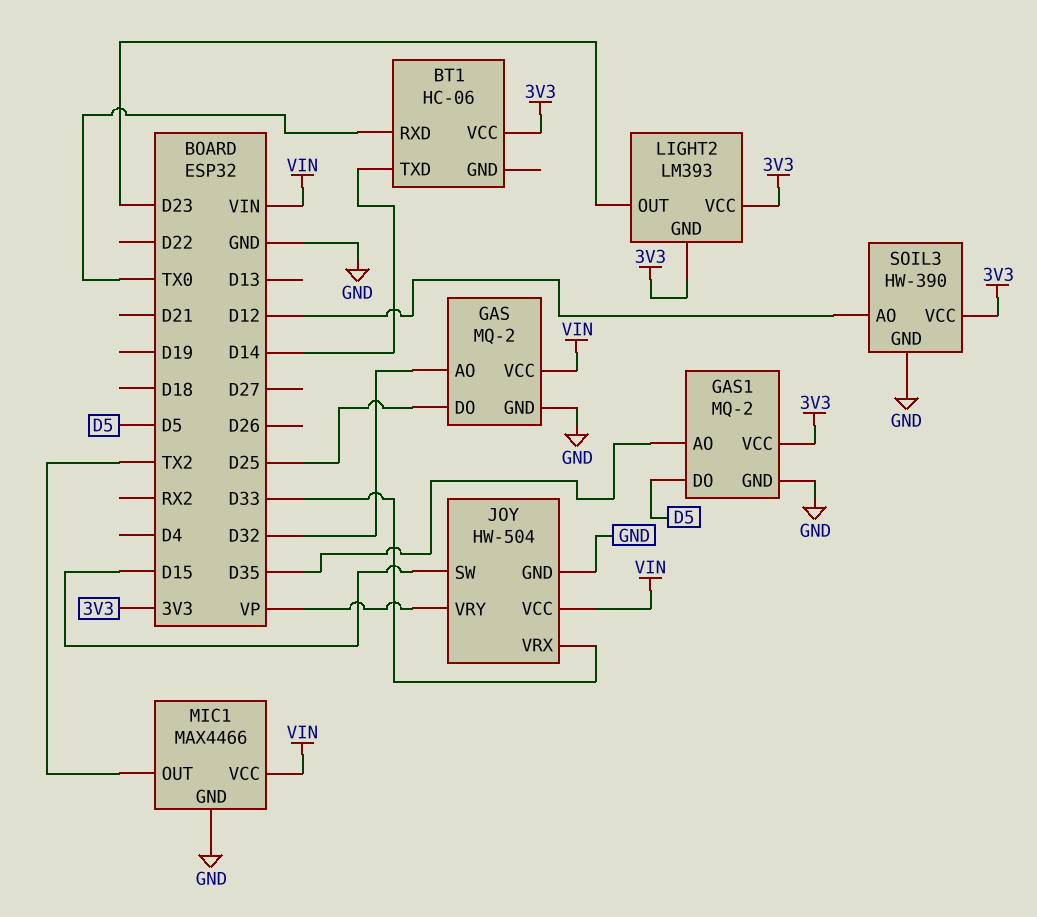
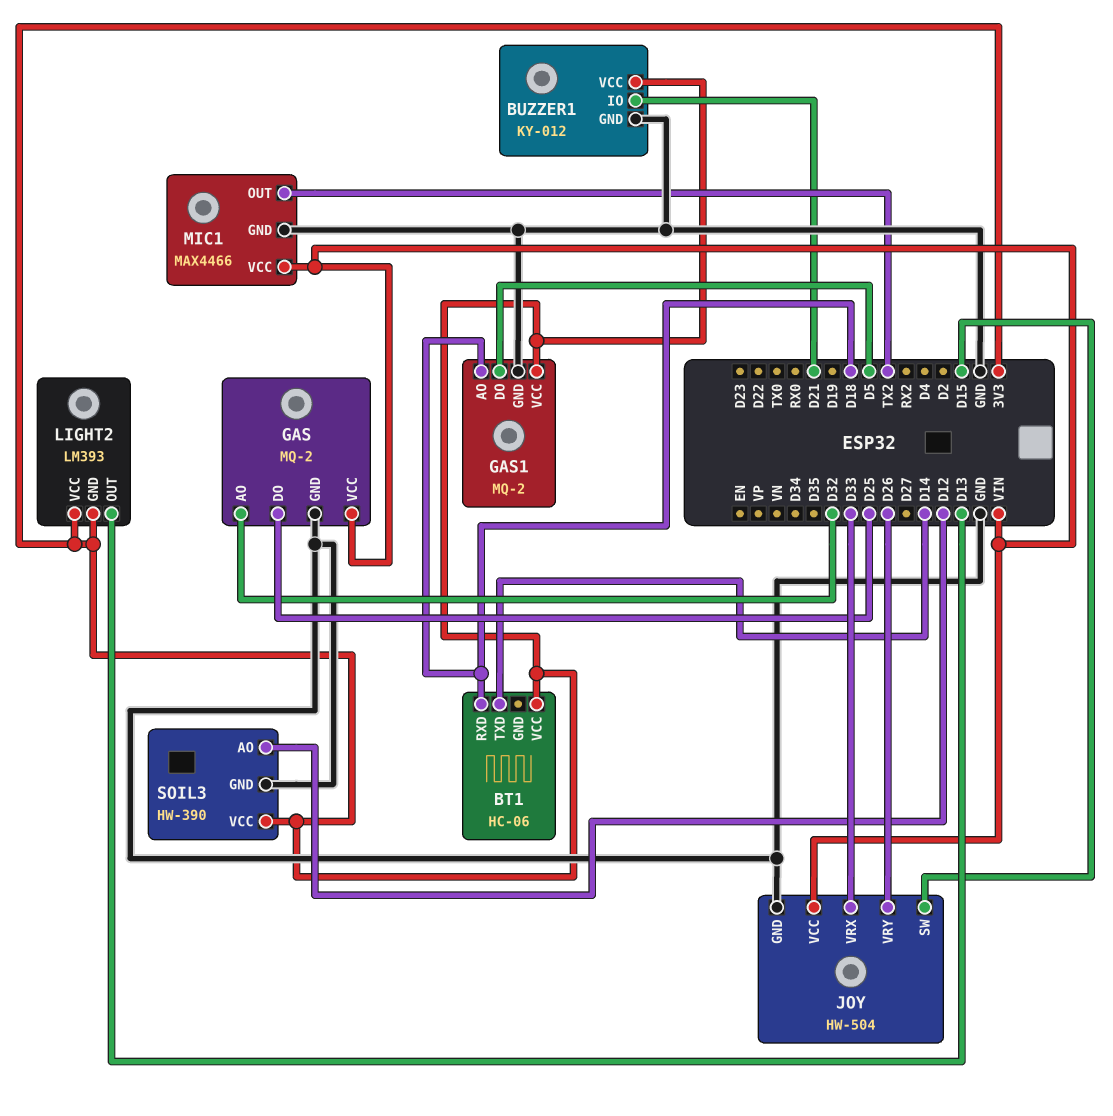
BT1 pin RXD: TX0 -> D18
BUZZER1: none -> KY-012
BUZZER1 pin GND: none -> GND
BUZZER1 pin IO: none -> D21
BUZZER1 pin VCC: none -> 3V3
GAS1 pin AO: D35 -> D18
JOY pin VRY: VP -> D26
LIGHT2 pin OUT: D23 -> D13

